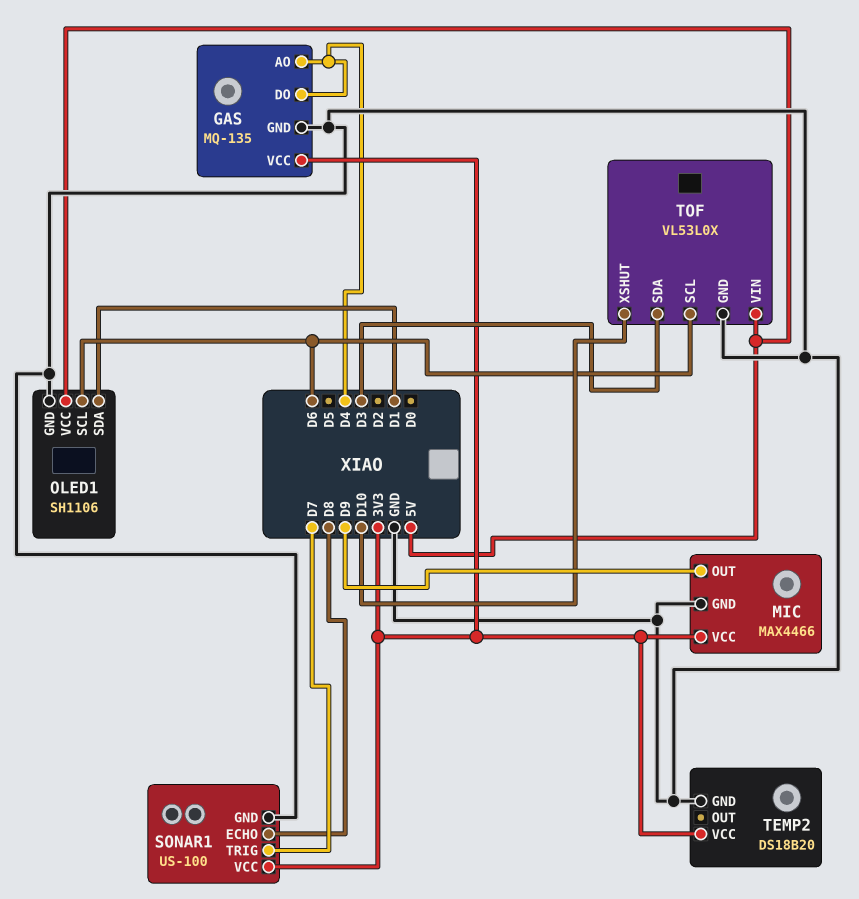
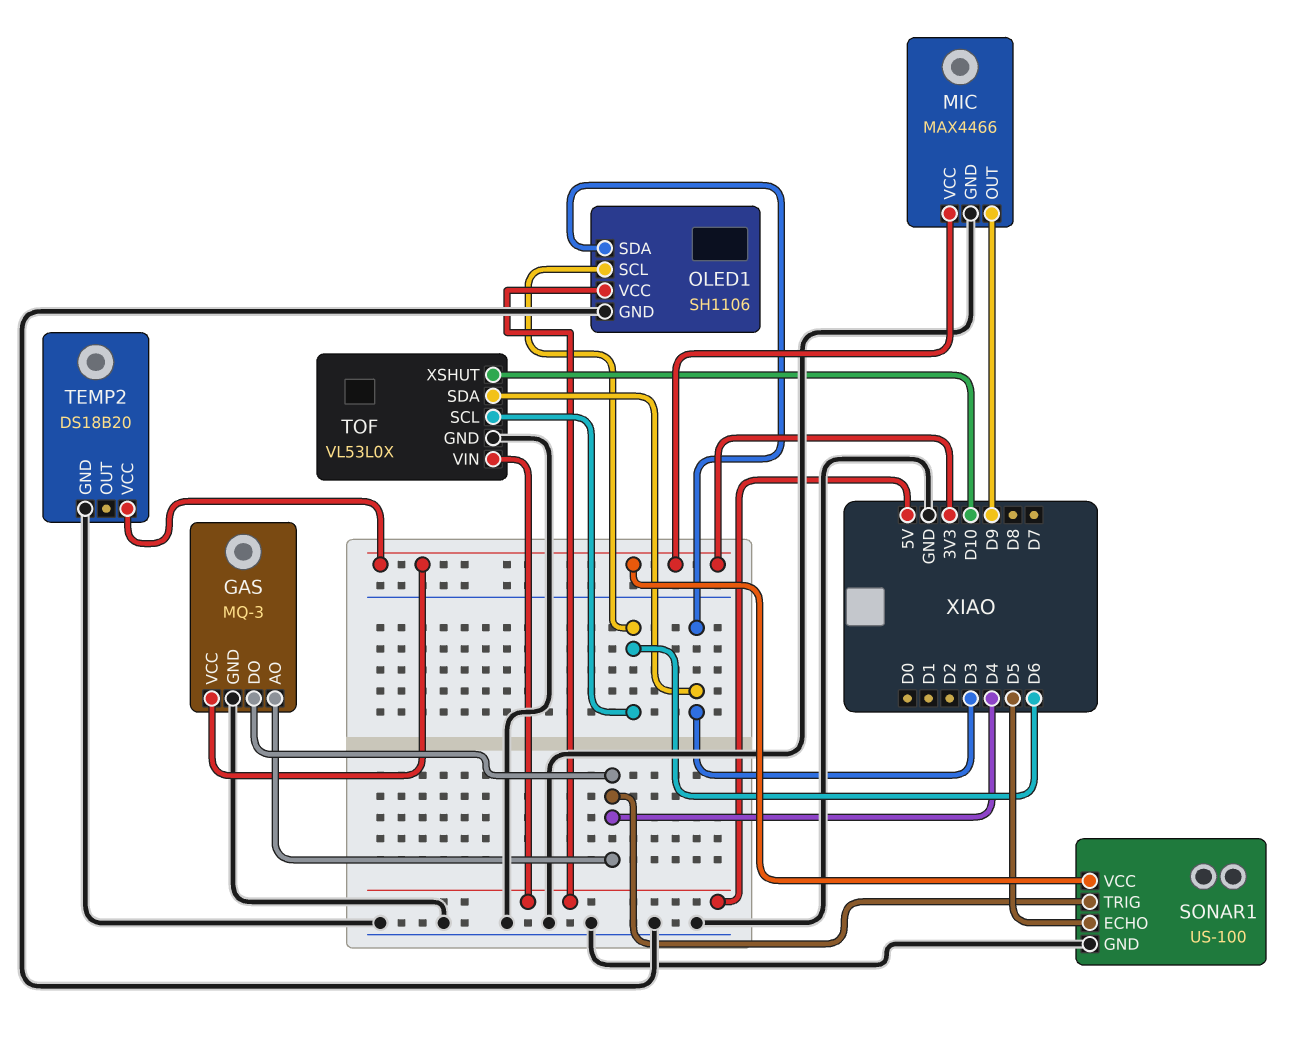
GAS: MQ-135 -> MQ-3
OLED1 pin SDA: D1 -> D3
SONAR1 pin ECHO: D8 -> D5
SONAR1 pin TRIG: D7 -> D4

